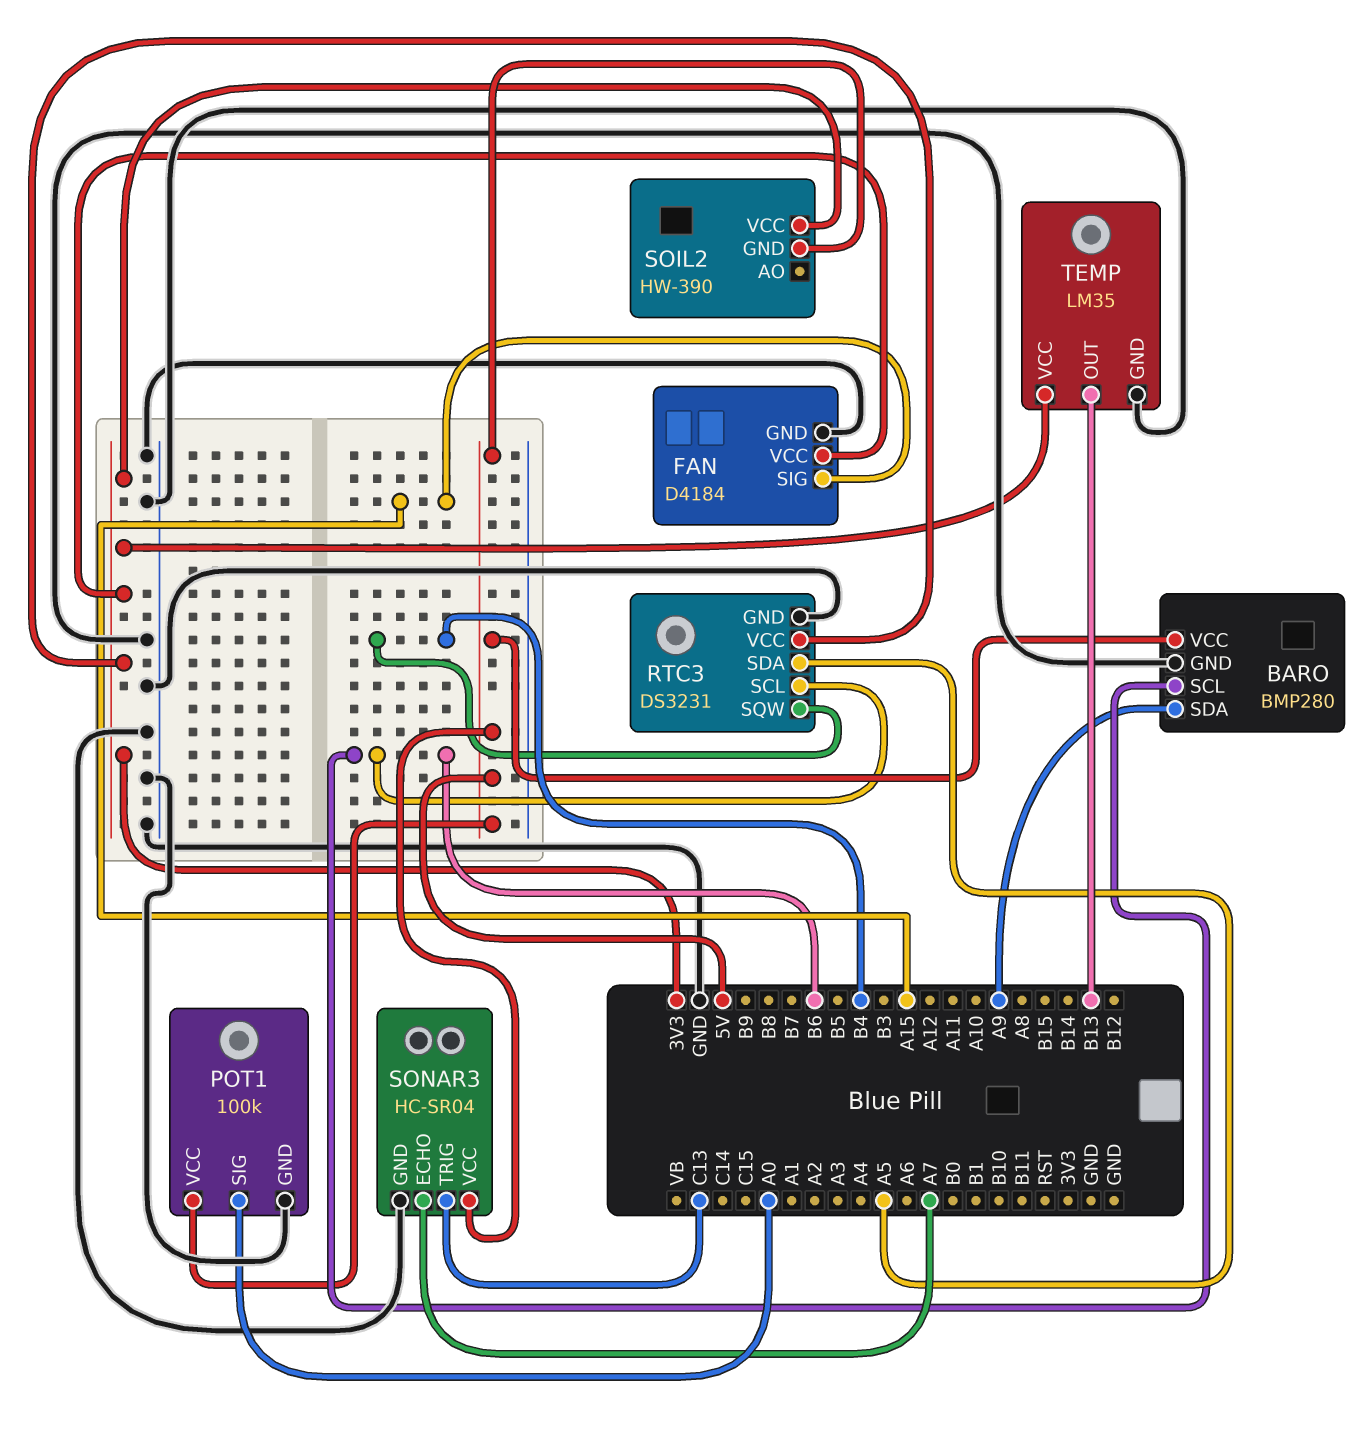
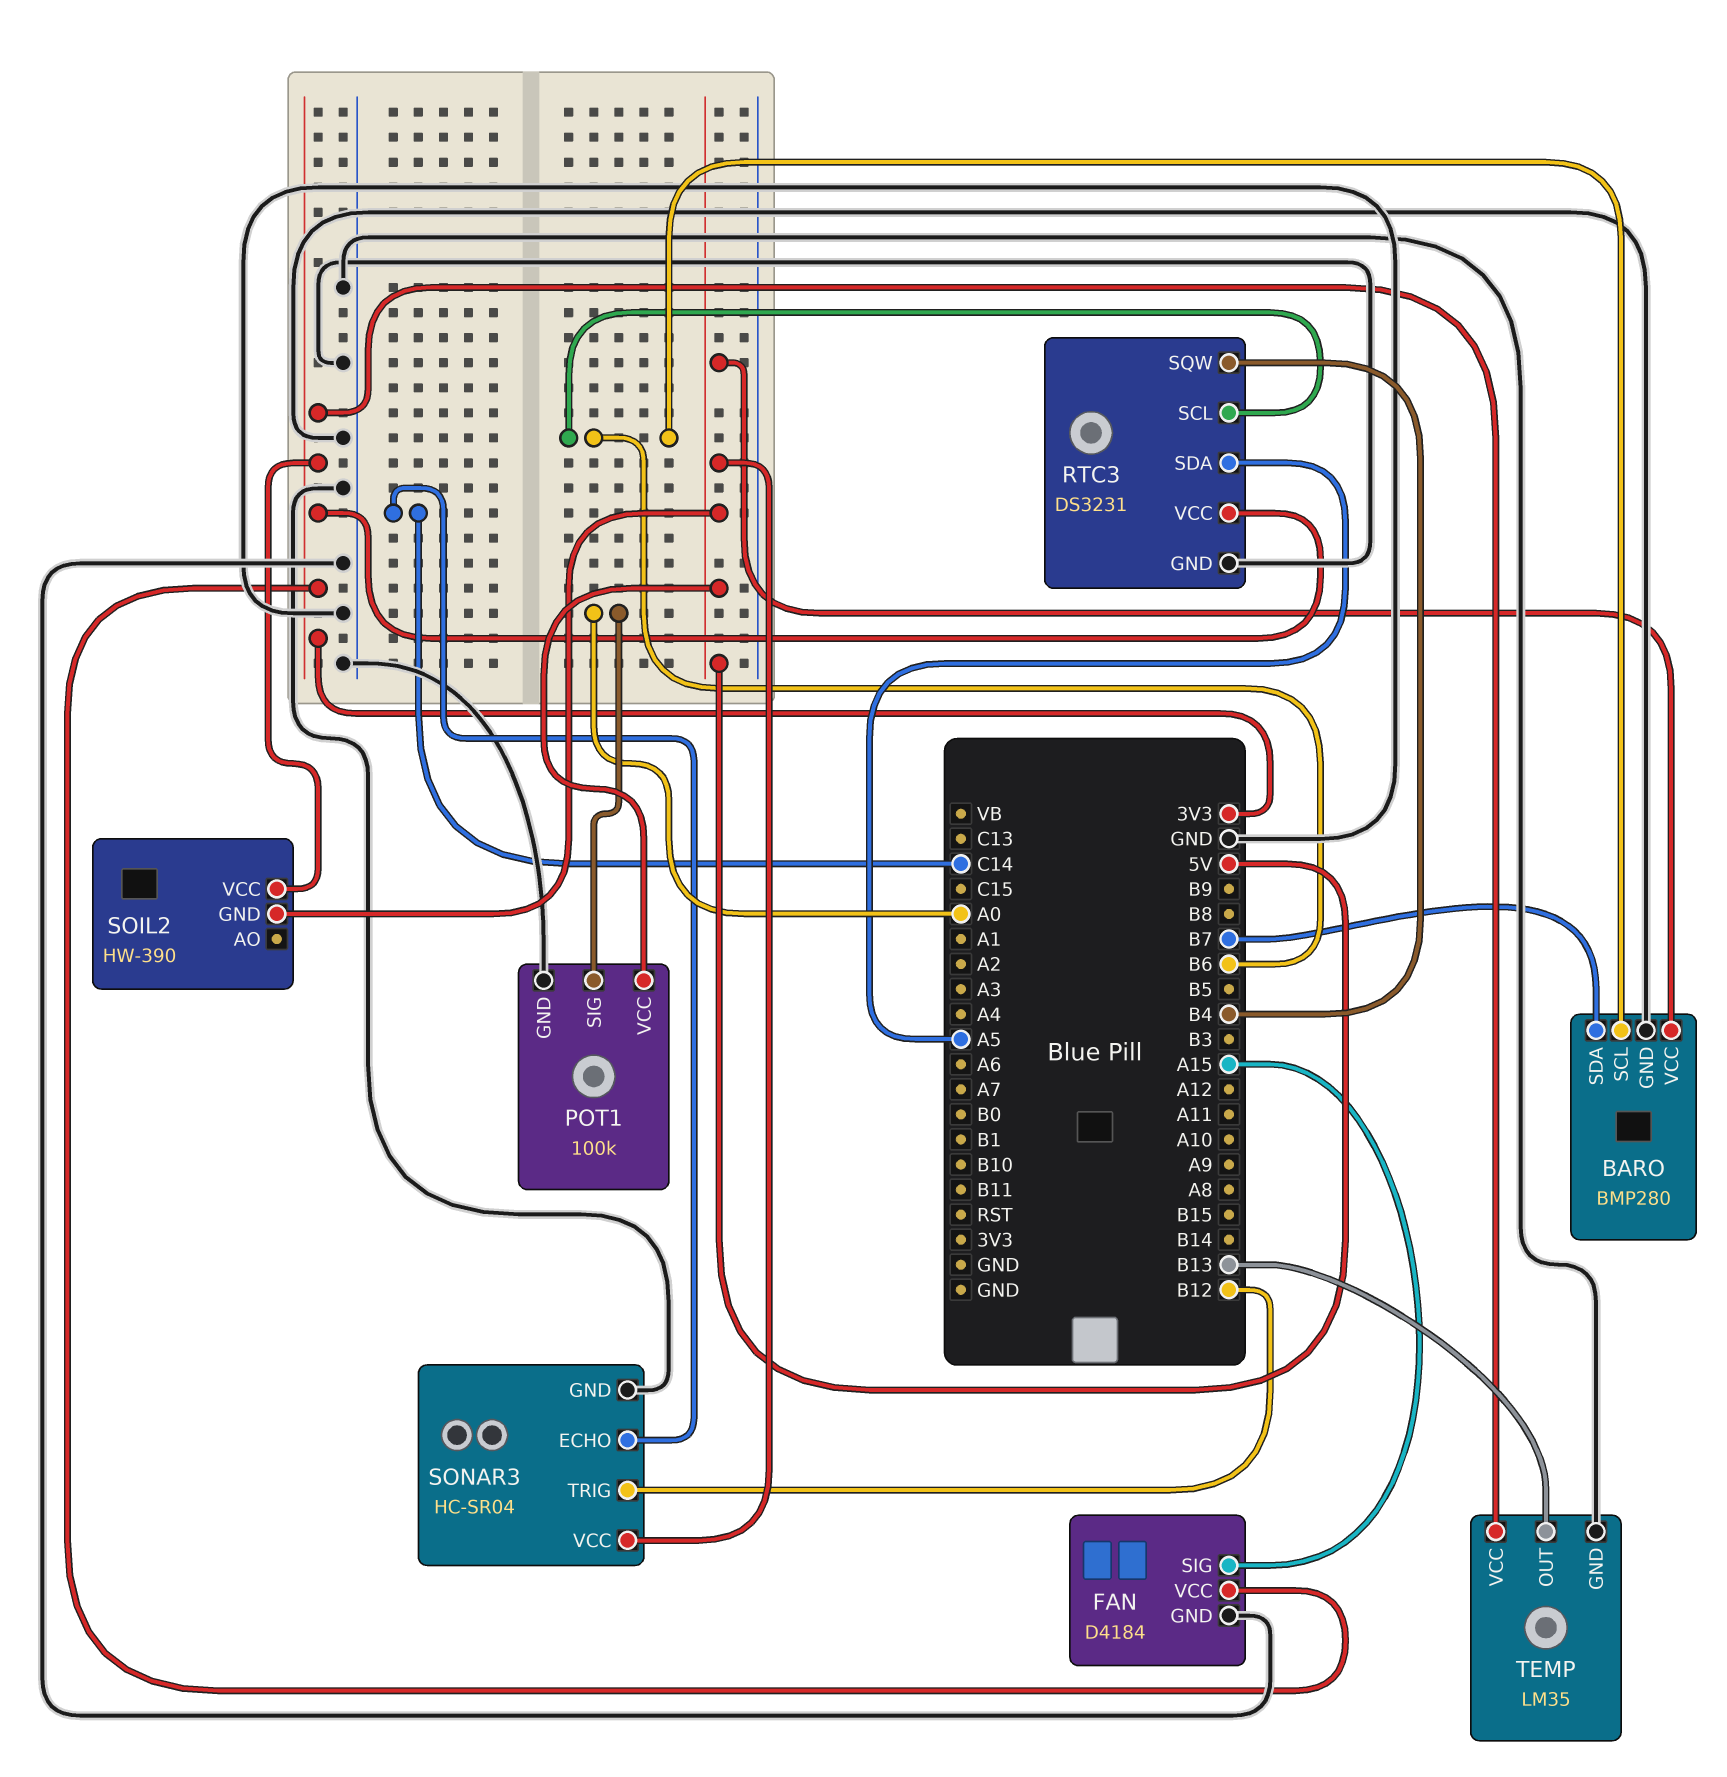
BARO pin SDA: A9 -> B7
SONAR3 pin ECHO: A7 -> C14
SONAR3 pin TRIG: C13 -> B12

